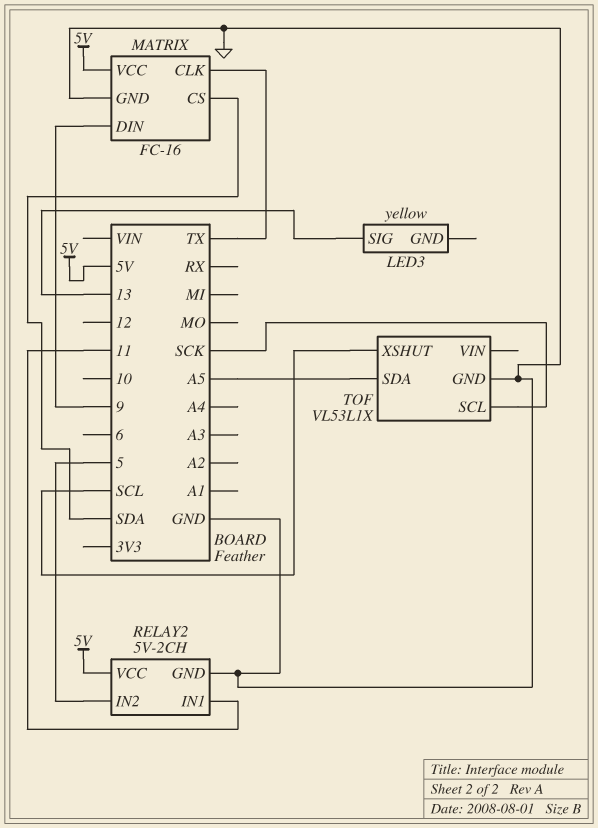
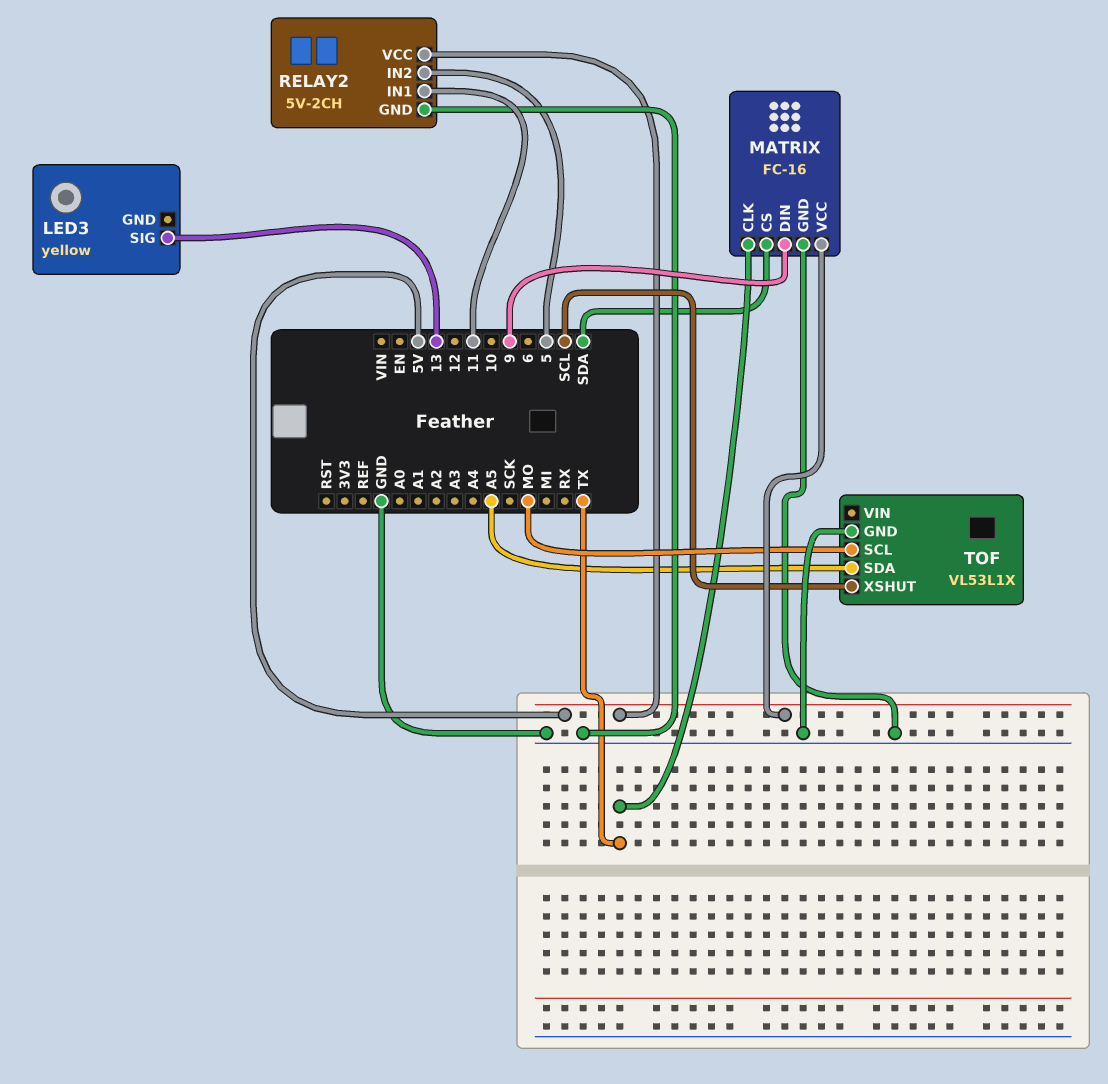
TOF pin SCL: SCK -> MO

